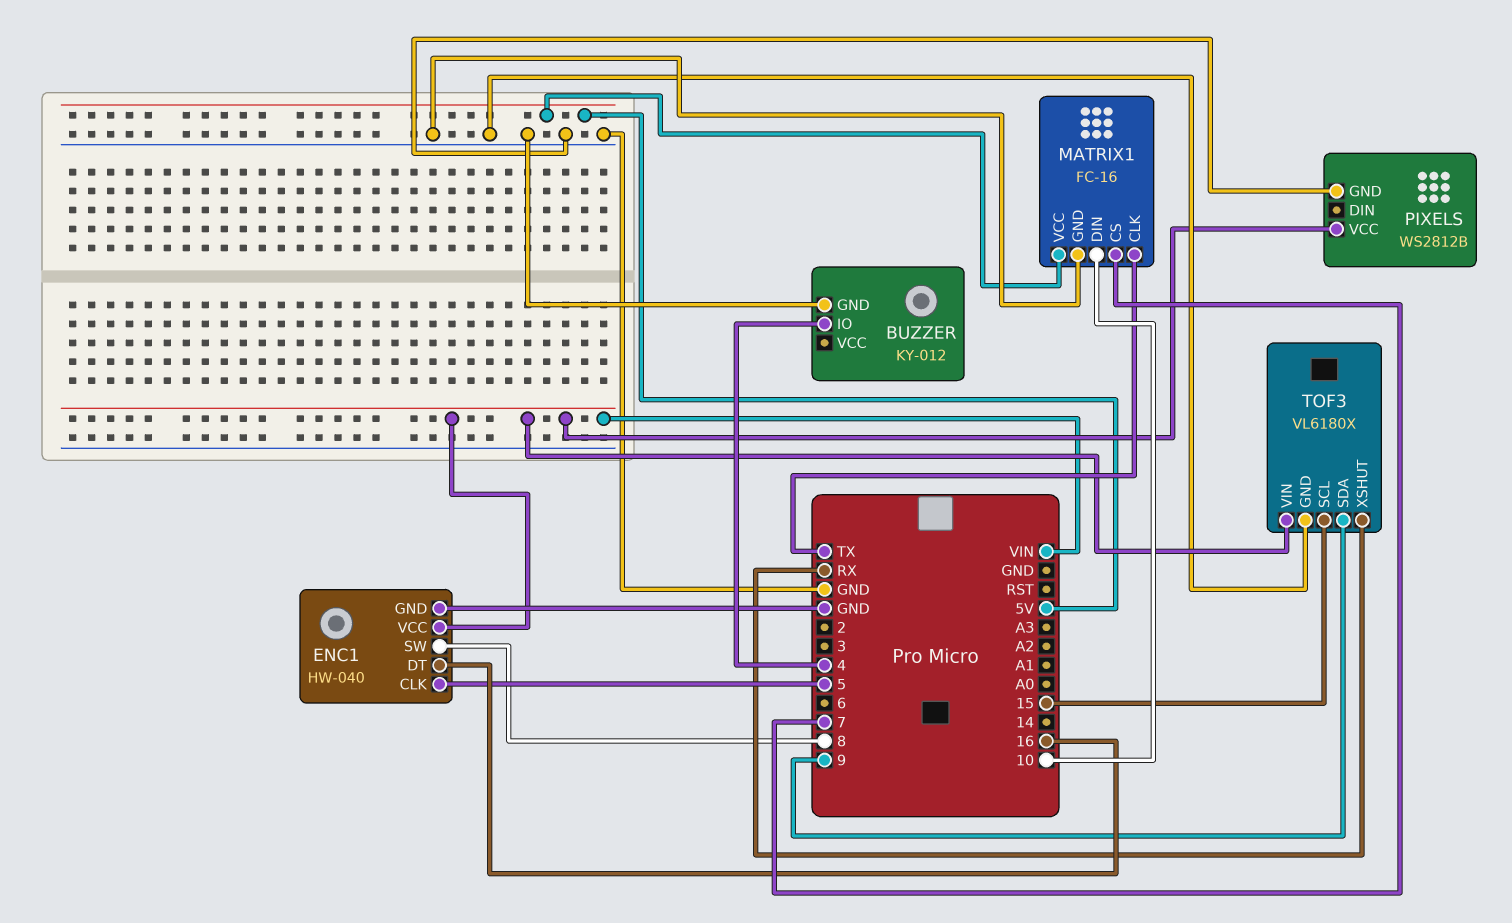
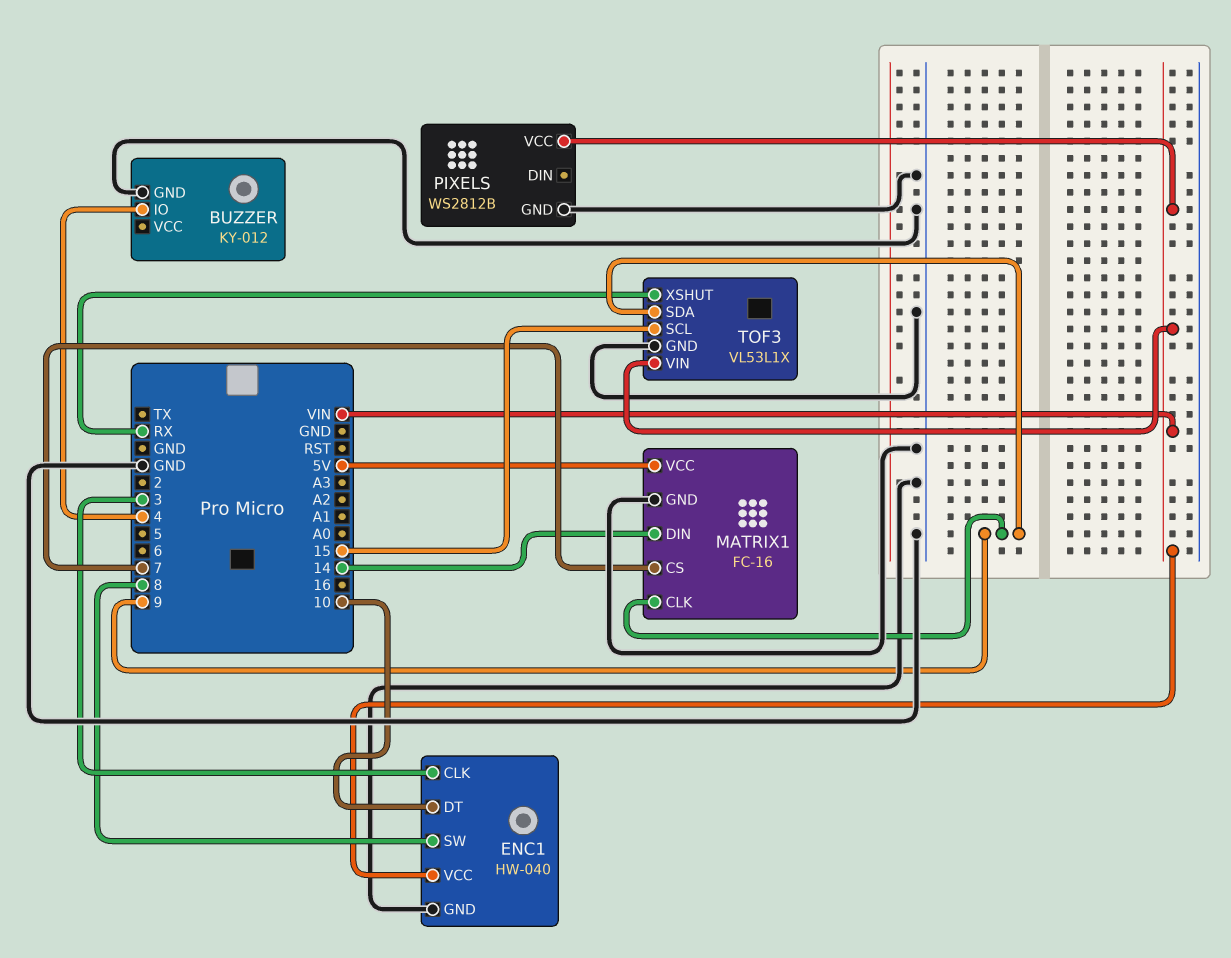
ENC1 pin CLK: 5 -> 3
ENC1 pin DT: 16 -> 10
MATRIX1 pin CLK: TX -> 9
MATRIX1 pin DIN: 10 -> 14
TOF3: VL6180X -> VL53L1X

